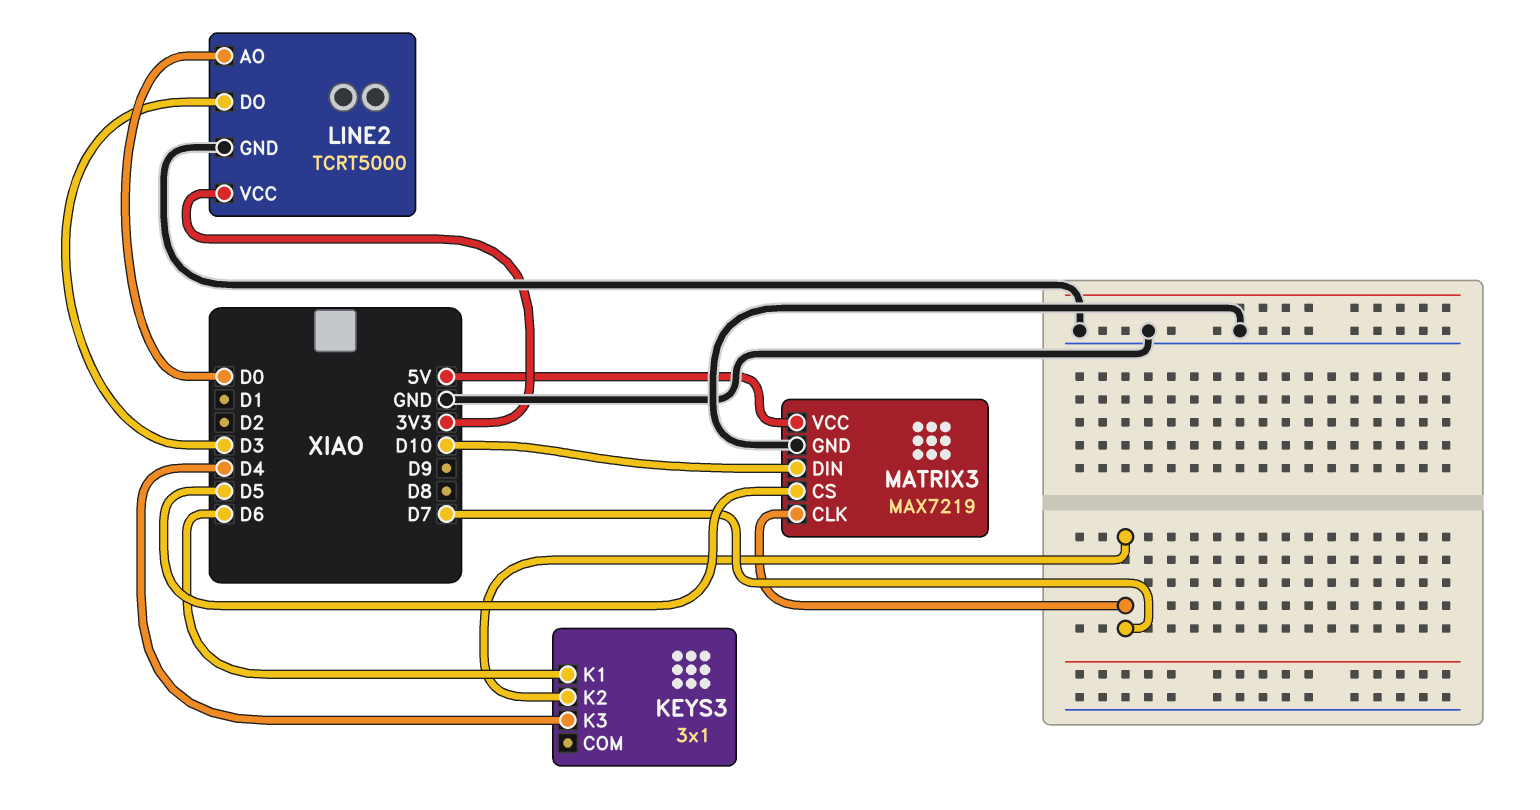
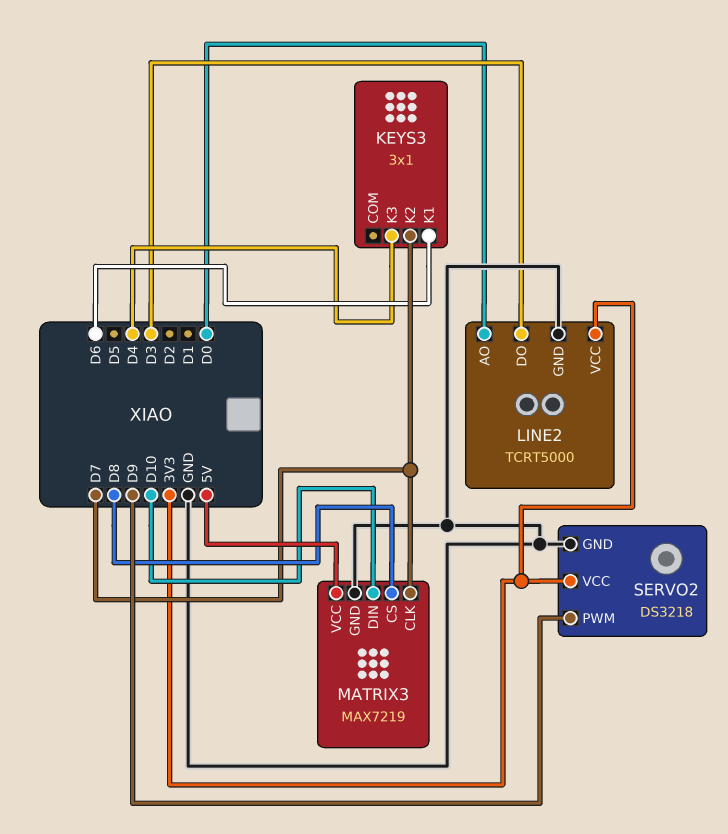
MATRIX3 pin CS: D5 -> D8
SERVO2: none -> DS3218
SERVO2 pin GND: none -> GND
SERVO2 pin PWM: none -> D9
SERVO2 pin VCC: none -> 3V3

